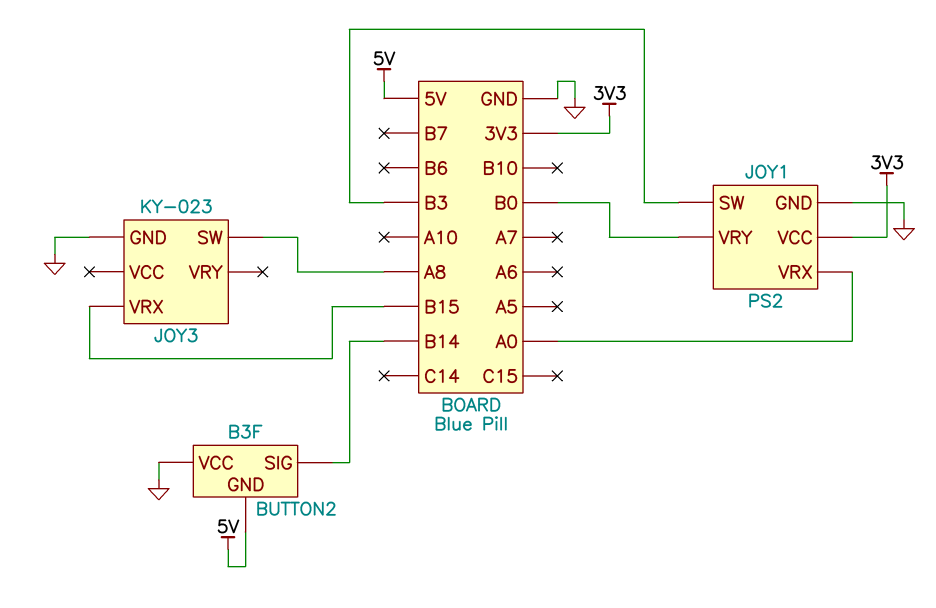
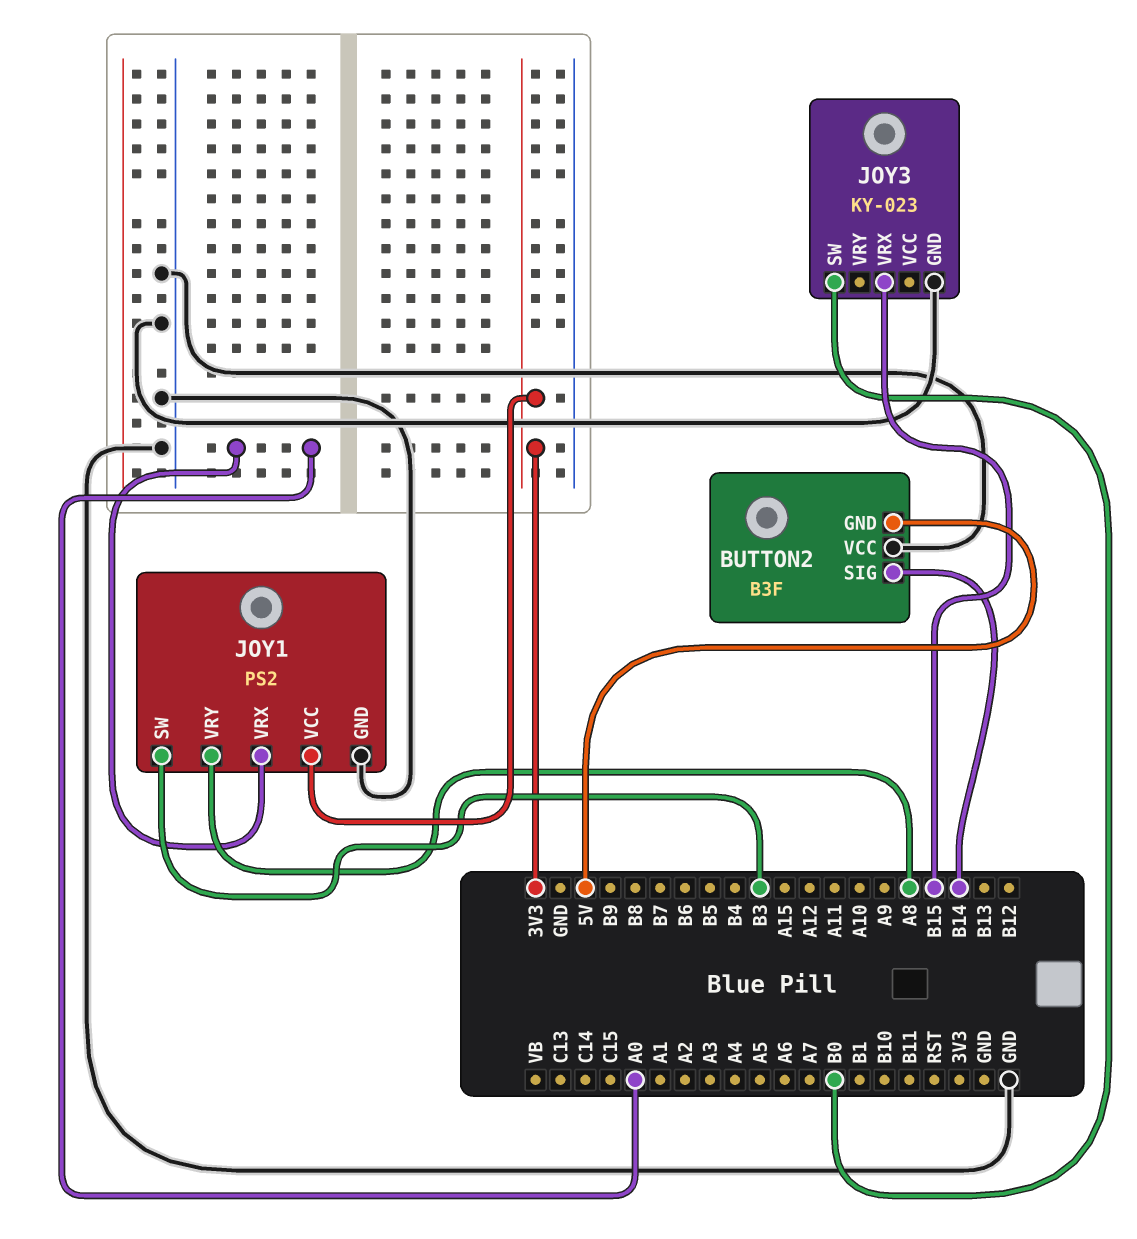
JOY1 pin VRY: B0 -> A8
JOY3 pin SW: A8 -> B0

